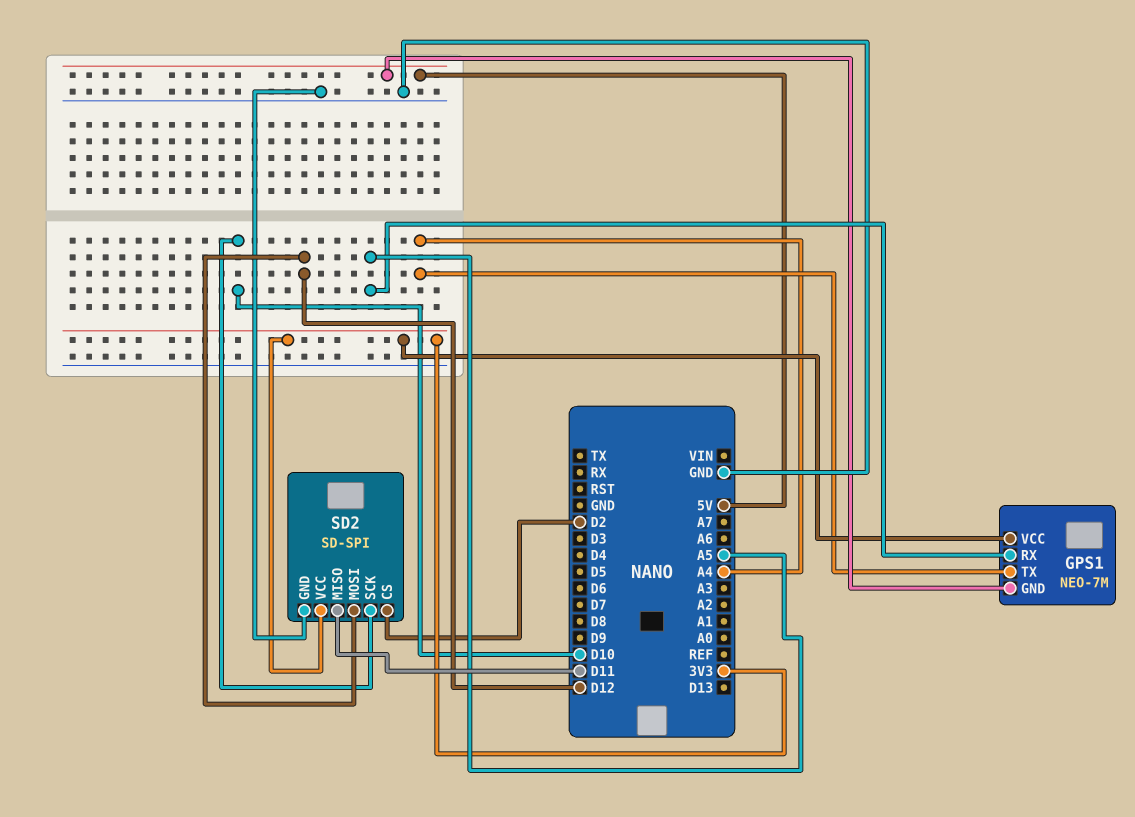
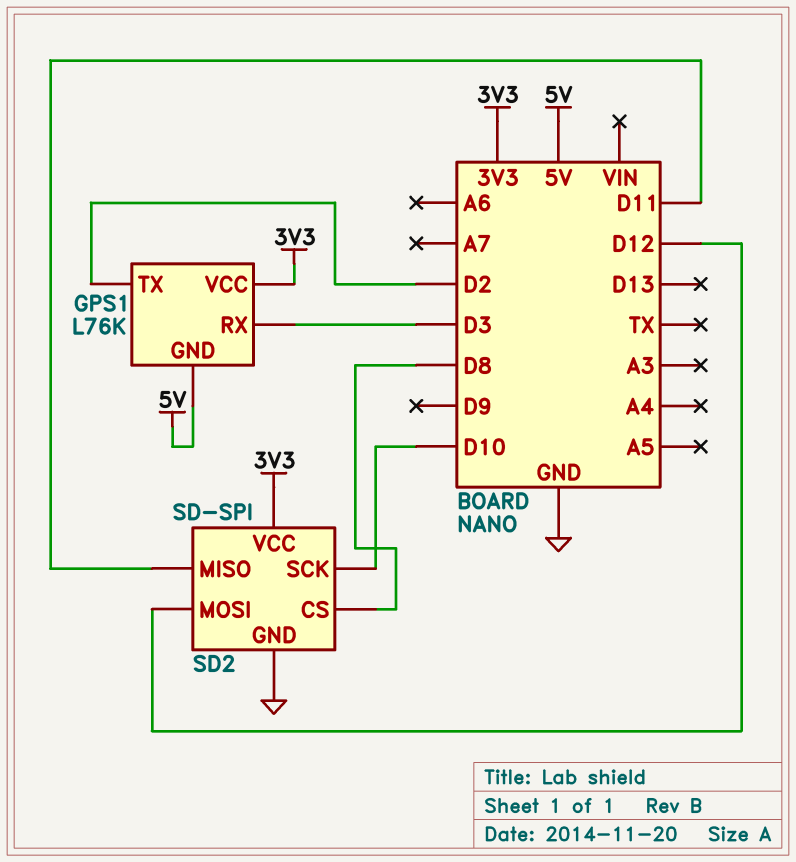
GPS1: NEO-7M -> L76K
GPS1 pin RX: A5 -> D3
GPS1 pin TX: A4 -> D2
SD2 pin CS: D2 -> D8

